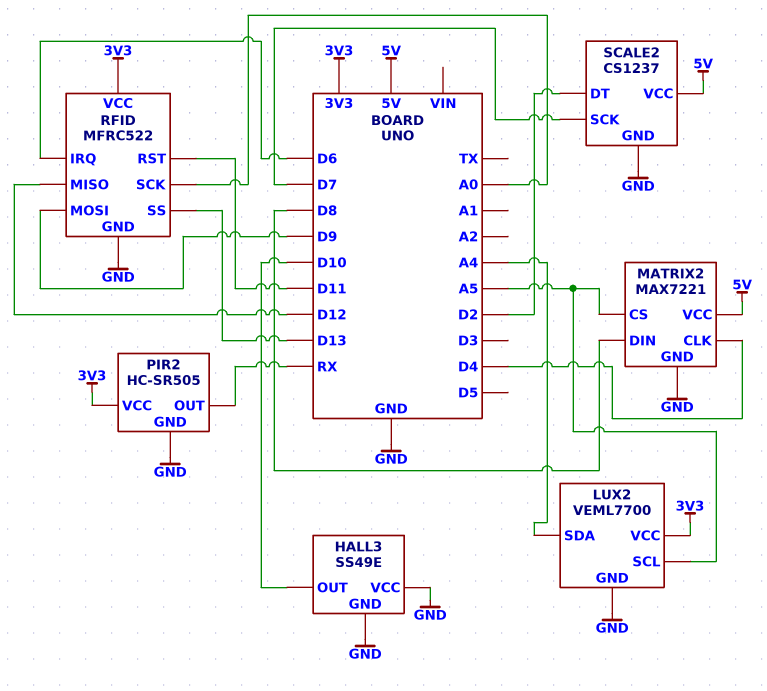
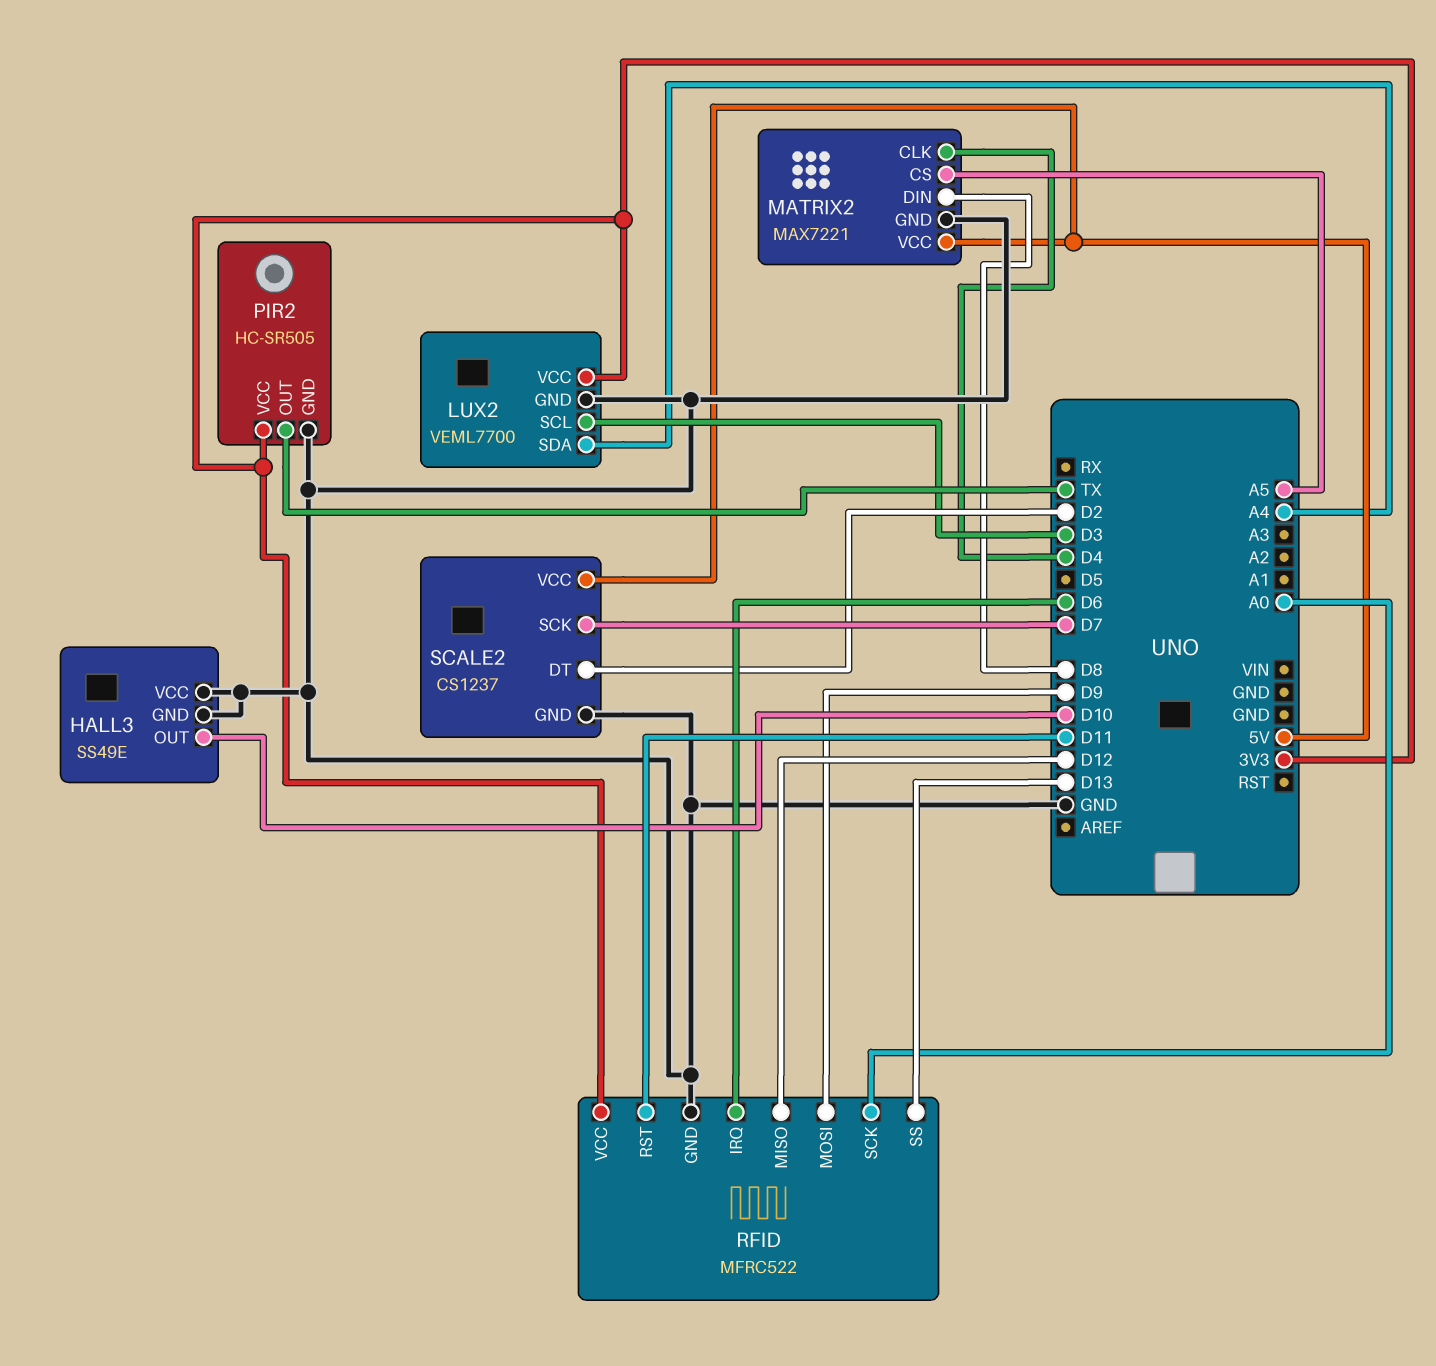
LUX2 pin SCL: A5 -> D3
PIR2 pin OUT: RX -> TX

